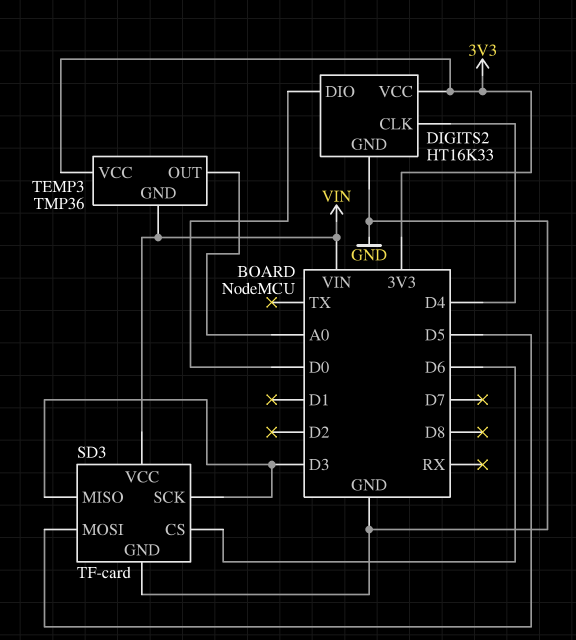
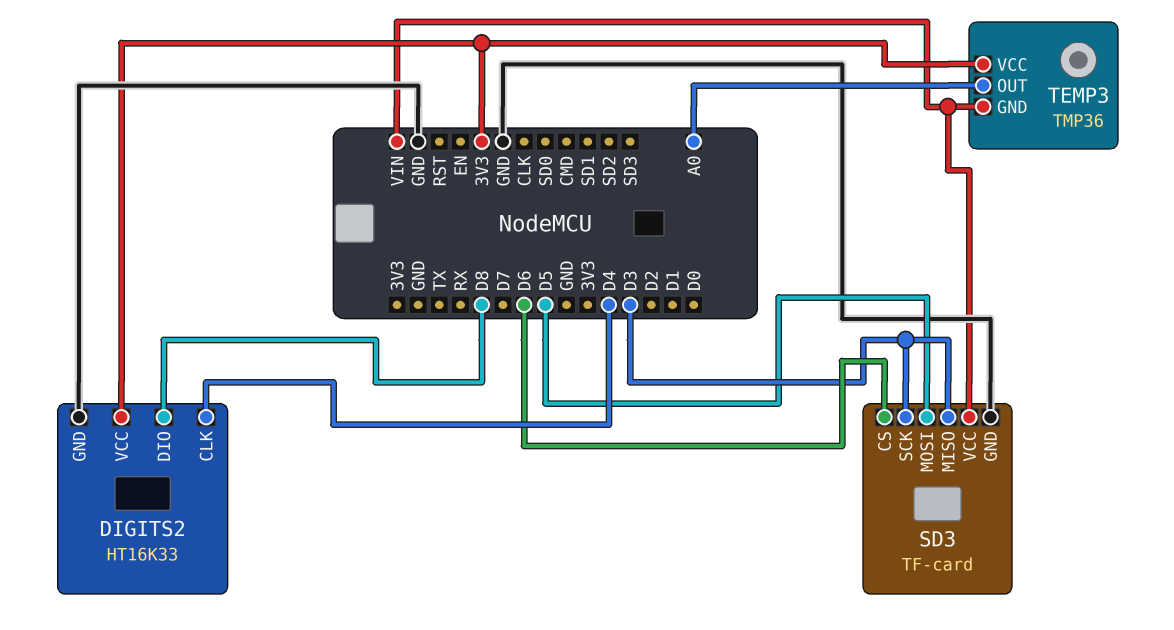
DIGITS2 pin DIO: D0 -> D8

